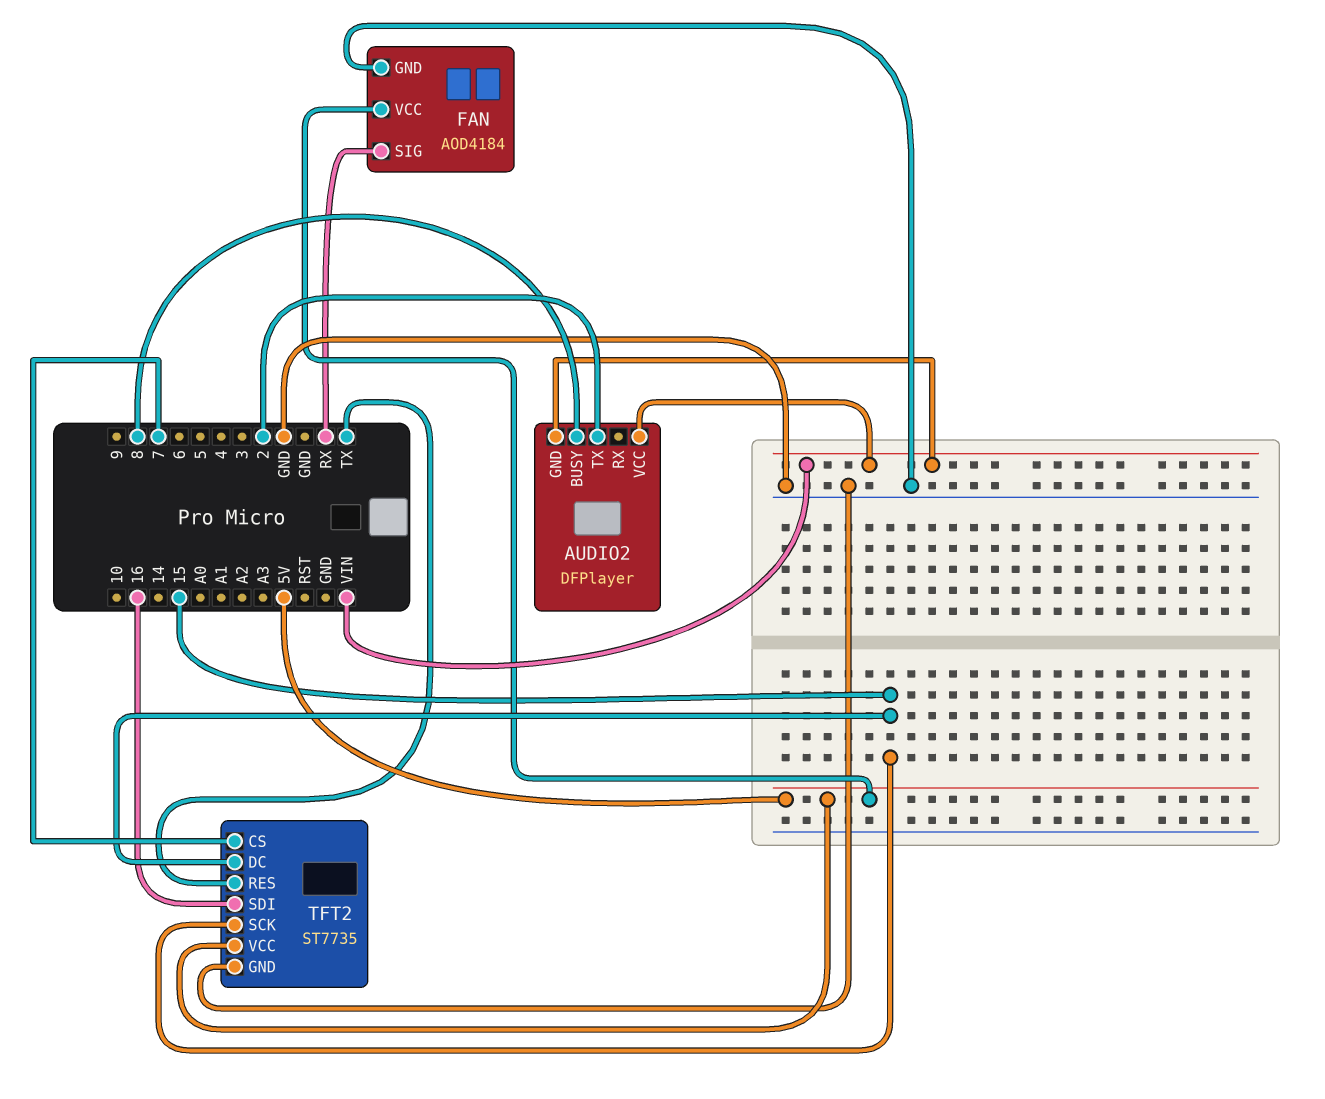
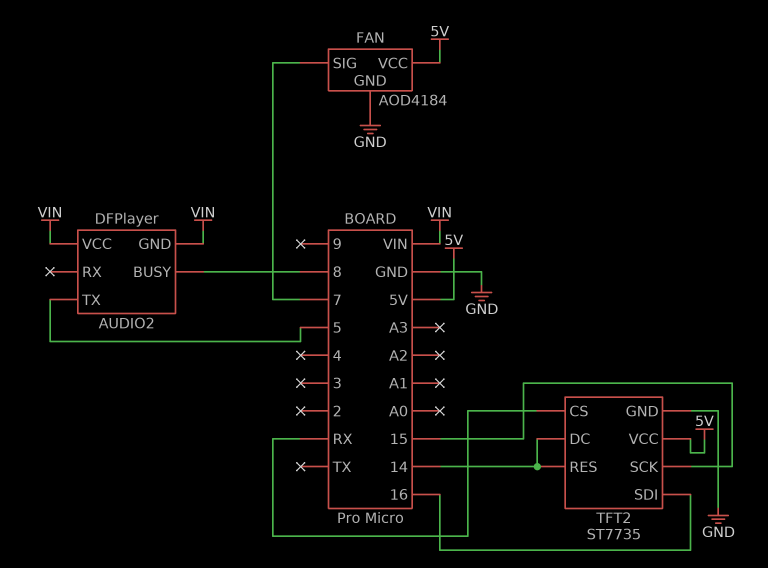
AUDIO2 pin TX: 2 -> 5
FAN pin SIG: RX -> 7
TFT2 pin CS: 7 -> RX
TFT2 pin DC: 15 -> 14
TFT2 pin RES: TX -> 14

